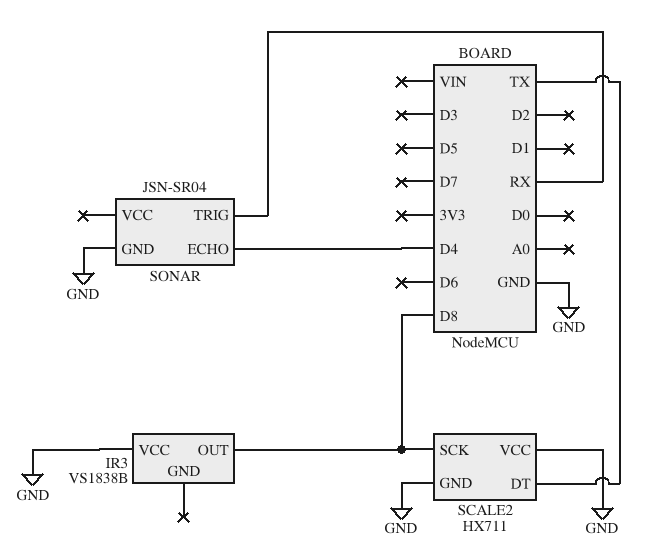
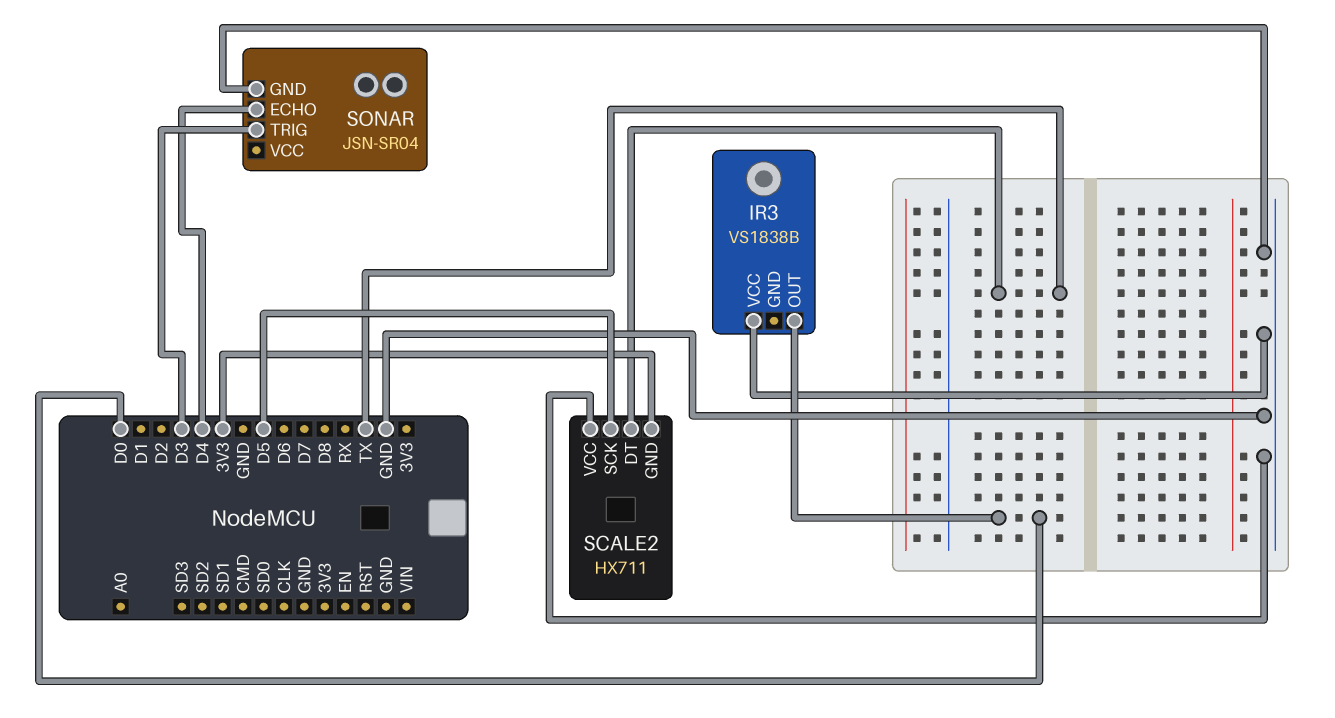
IR3 pin OUT: D8 -> D0
SCALE2 pin GND: GND -> 3V3
SCALE2 pin SCK: D8 -> D5
SONAR pin TRIG: RX -> D3

